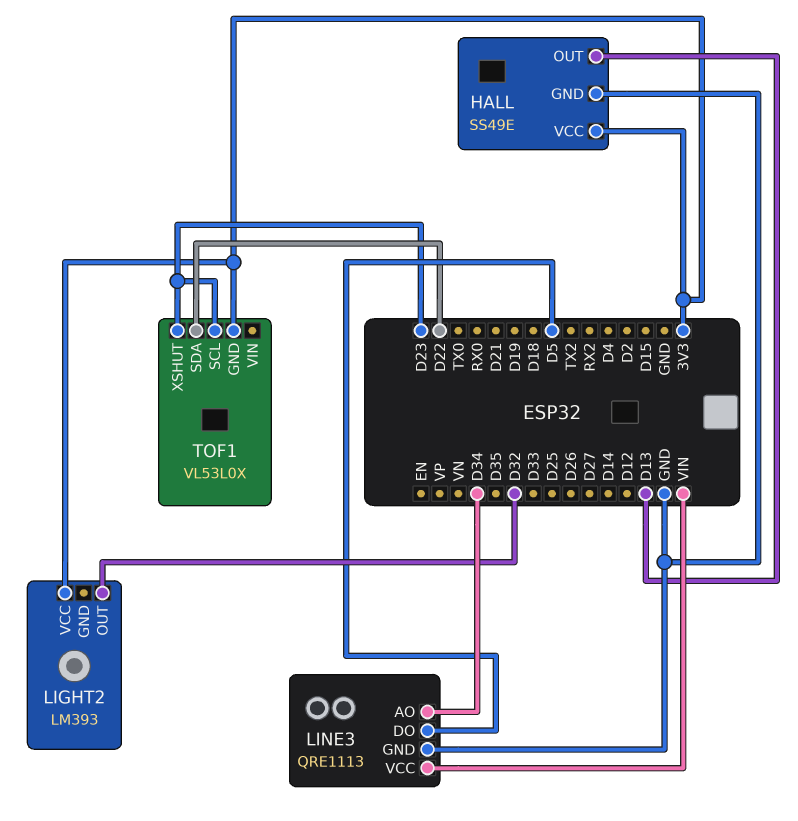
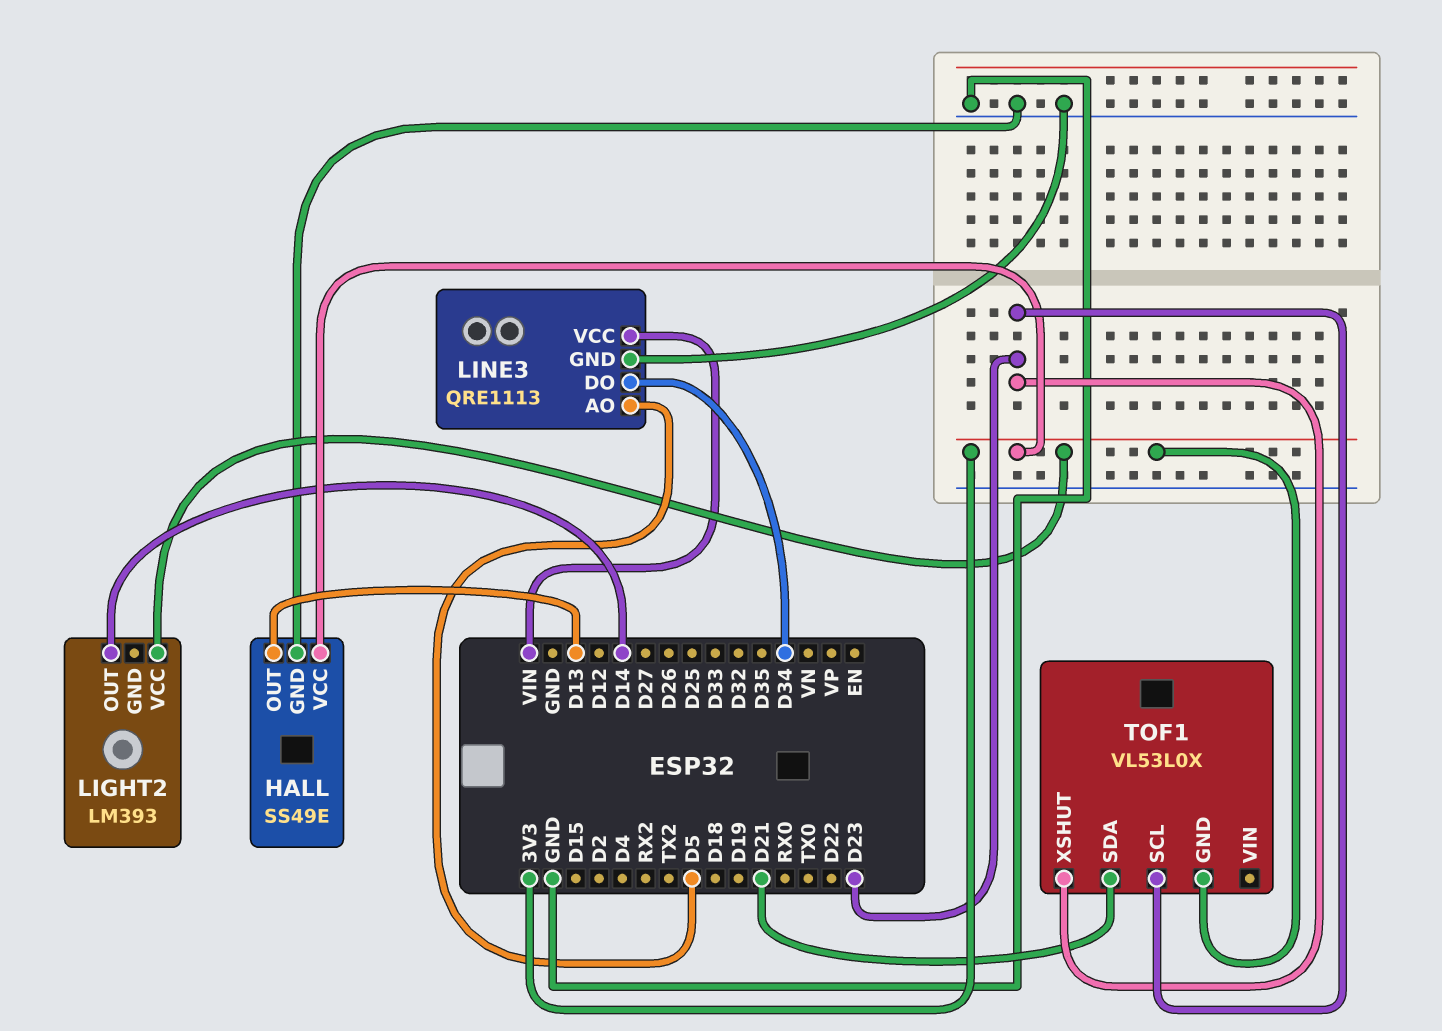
LIGHT2 pin OUT: D32 -> D14
LINE3 pin AO: D34 -> D5
LINE3 pin DO: D5 -> D34
TOF1 pin SDA: D22 -> D21

